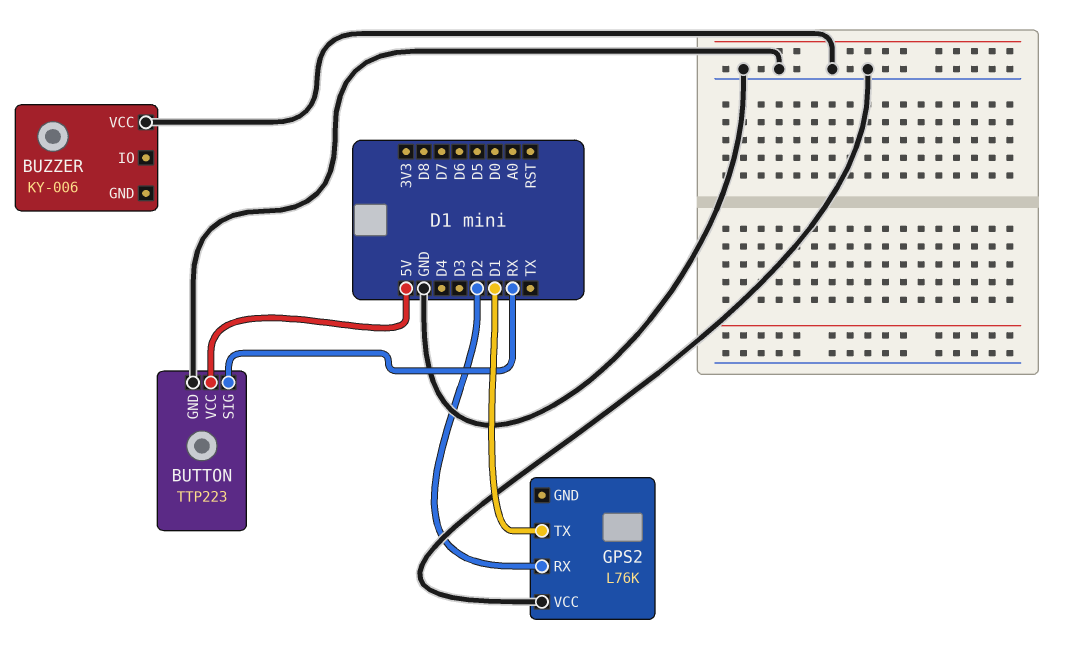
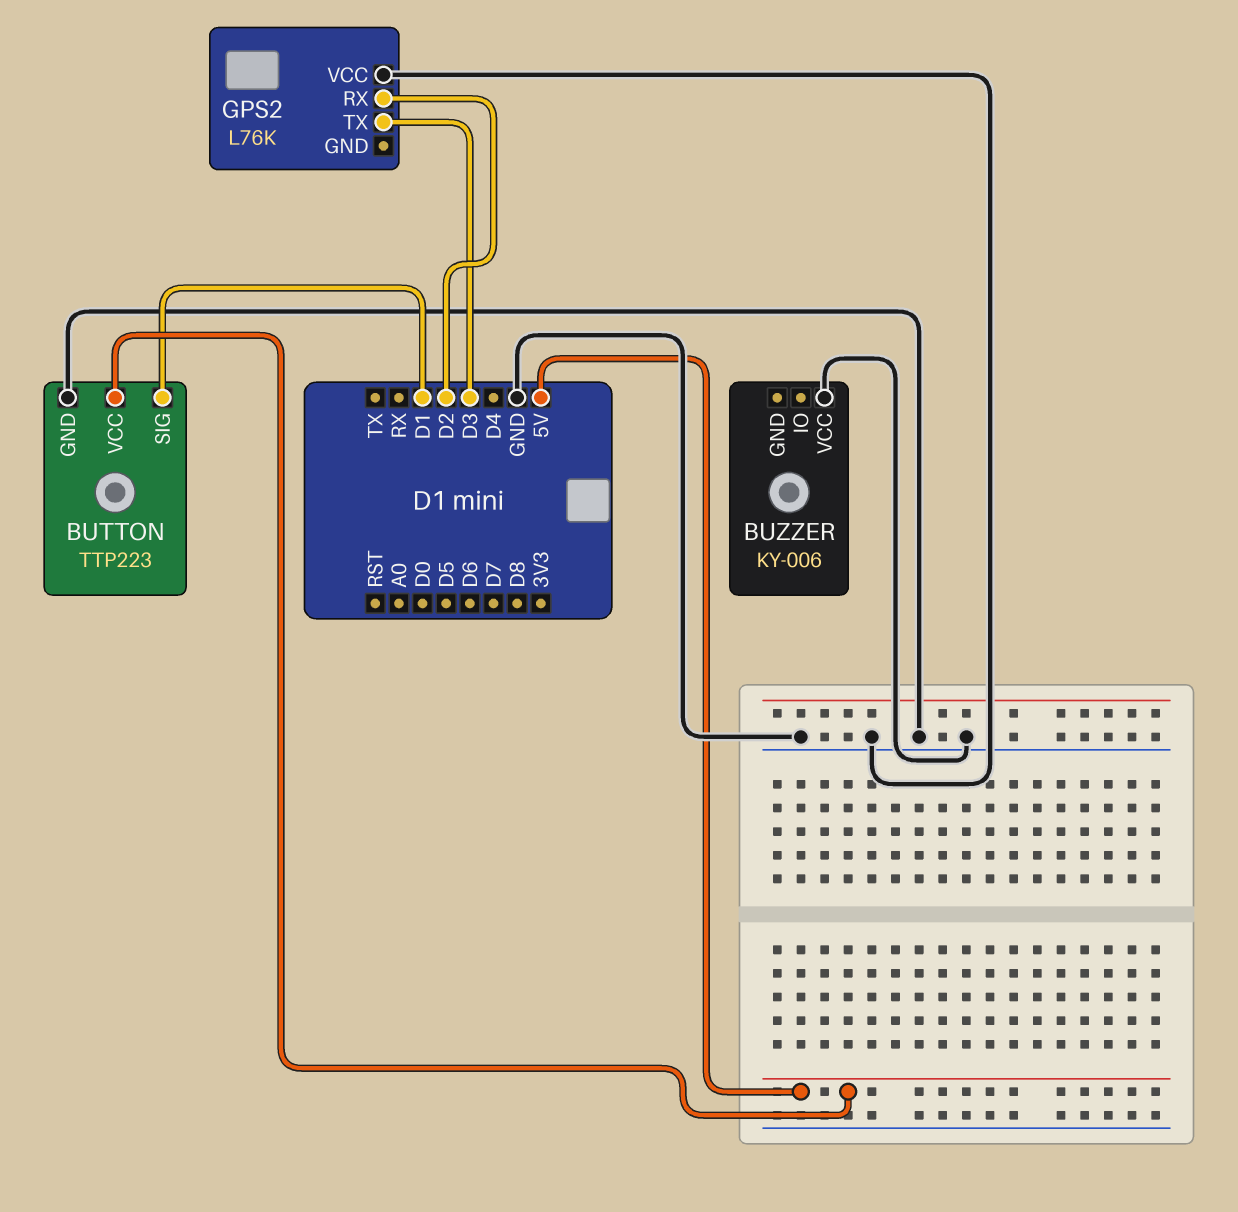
BUTTON pin SIG: RX -> D1
GPS2 pin TX: D1 -> D3

